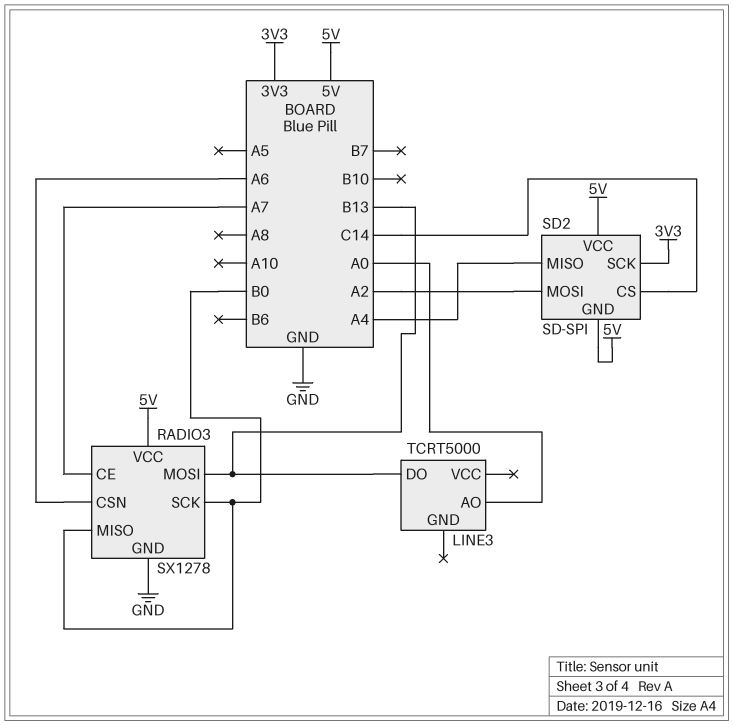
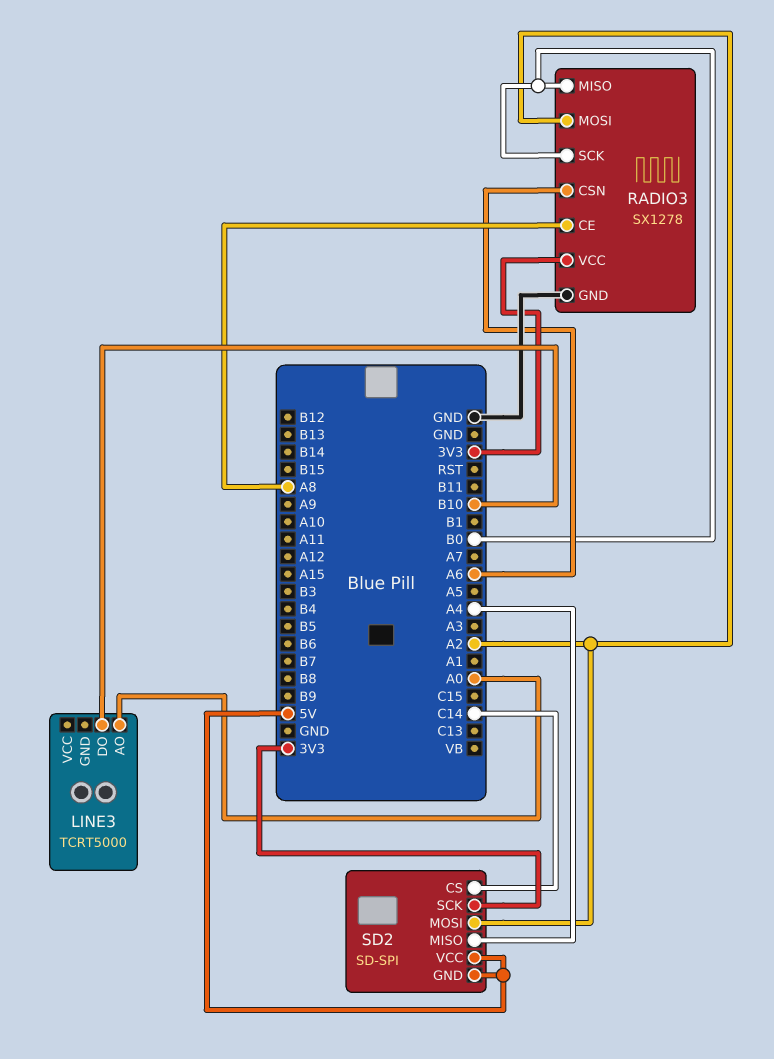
LINE3 pin DO: B13 -> B10
RADIO3 pin CE: A7 -> A8
RADIO3 pin MOSI: B13 -> A2
RADIO3 pin VCC: 5V -> 3V3

